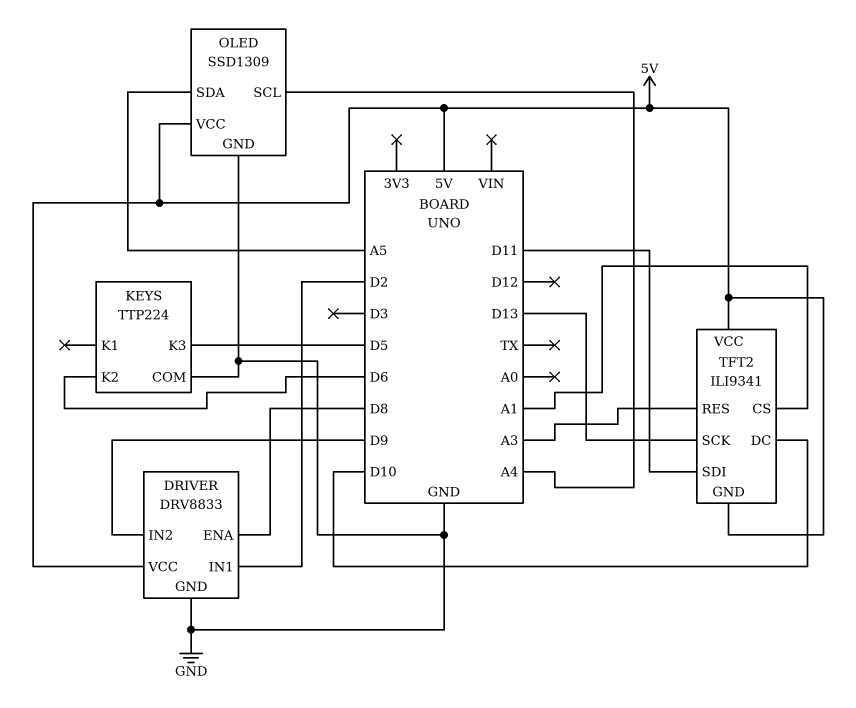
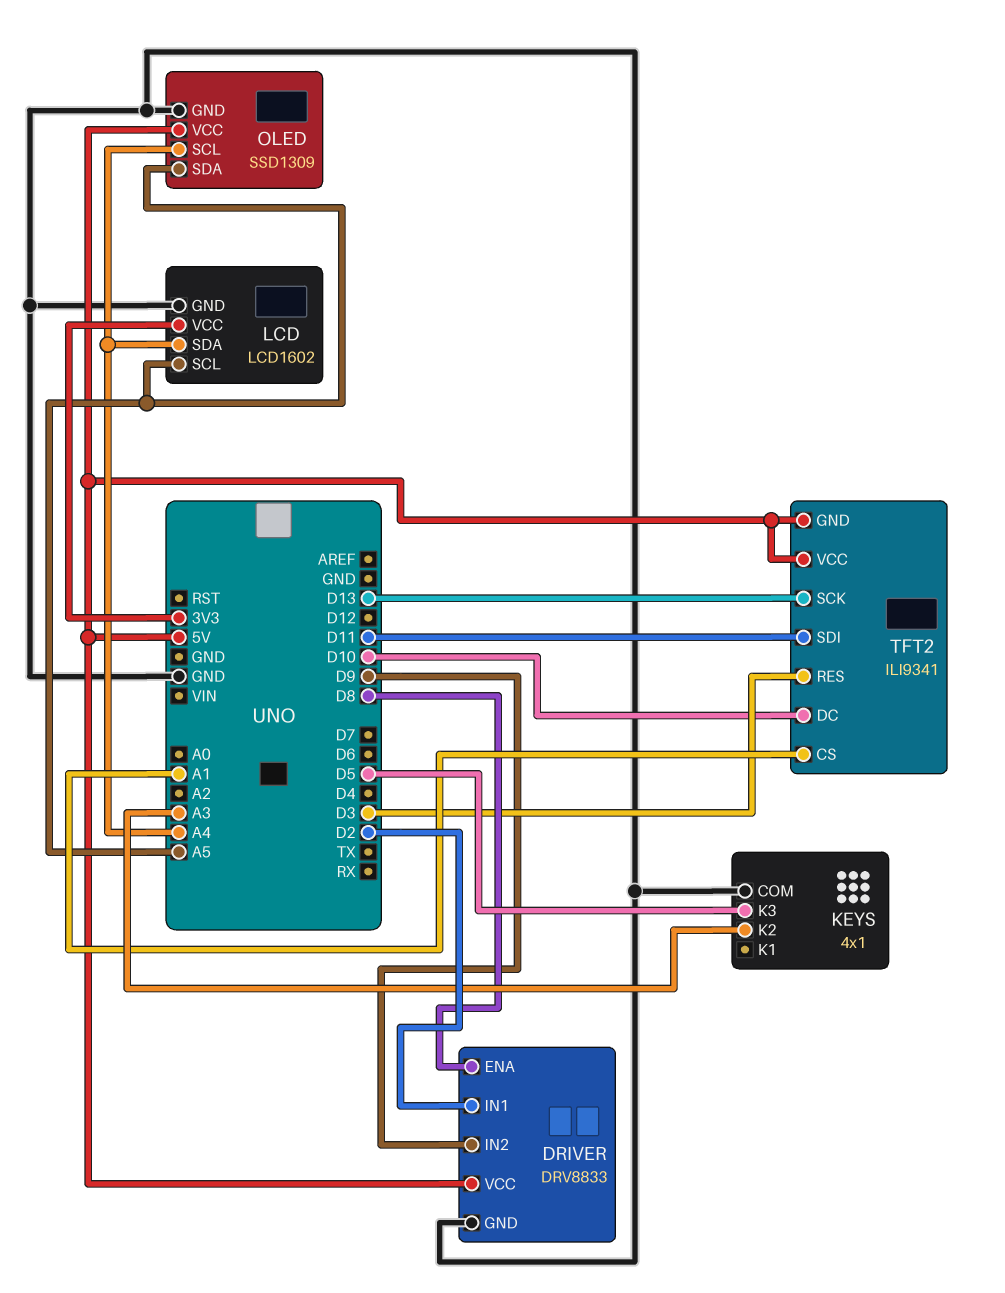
KEYS: TTP224 -> 4x1
KEYS pin K2: D6 -> A3
LCD: none -> LCD1602
LCD pin GND: none -> GND
LCD pin SCL: none -> A5
LCD pin SDA: none -> A4
LCD pin VCC: none -> 3V3
TFT2 pin RES: A3 -> D3

